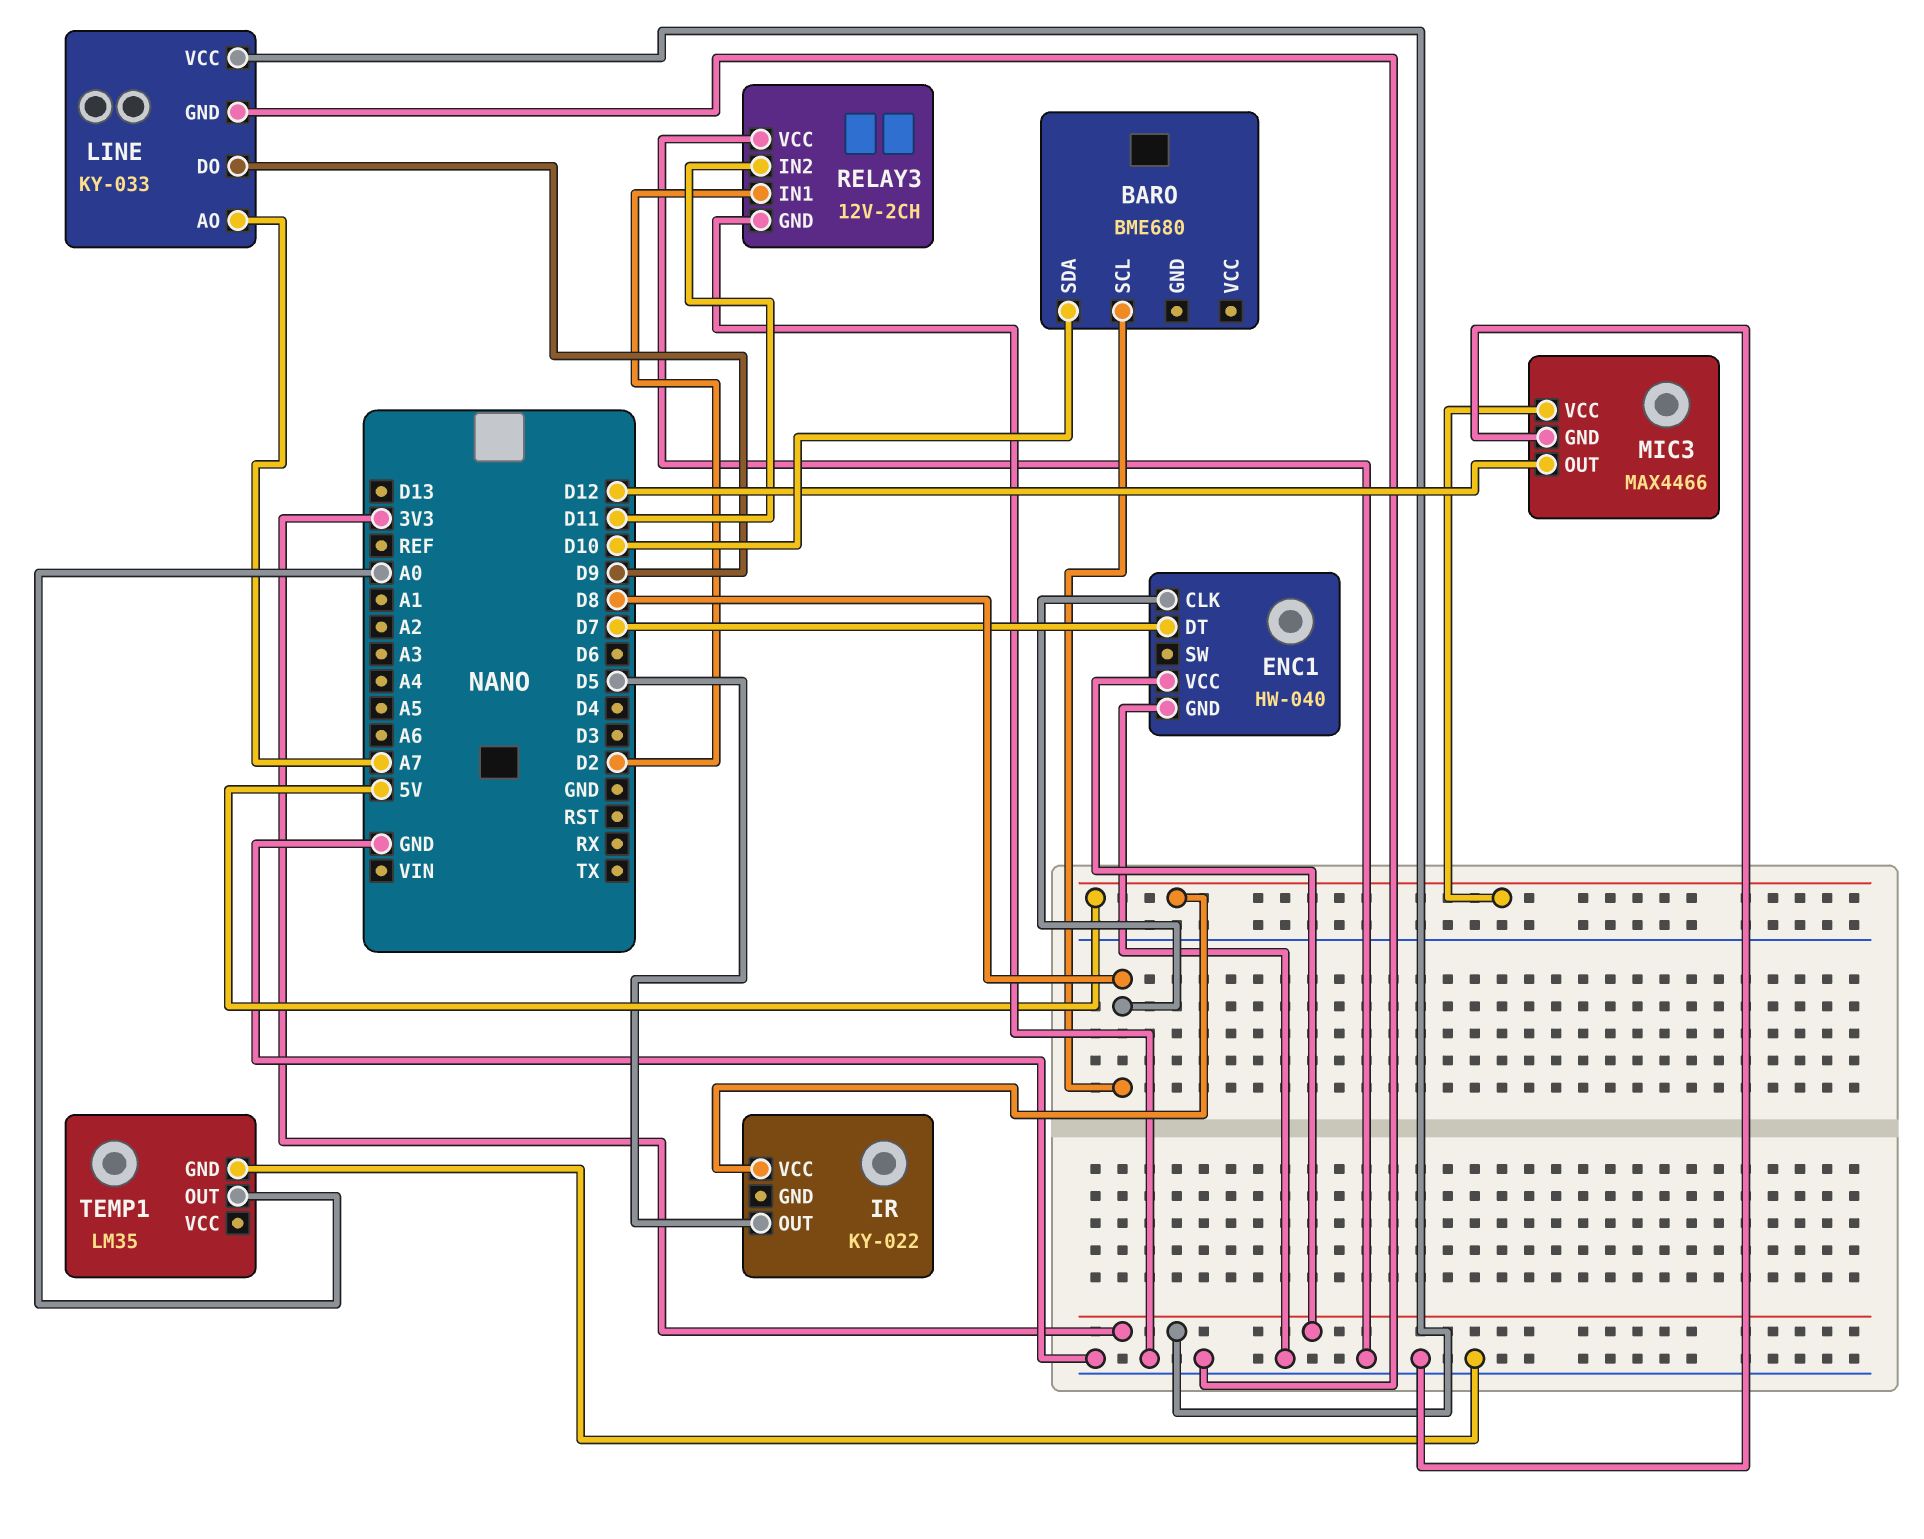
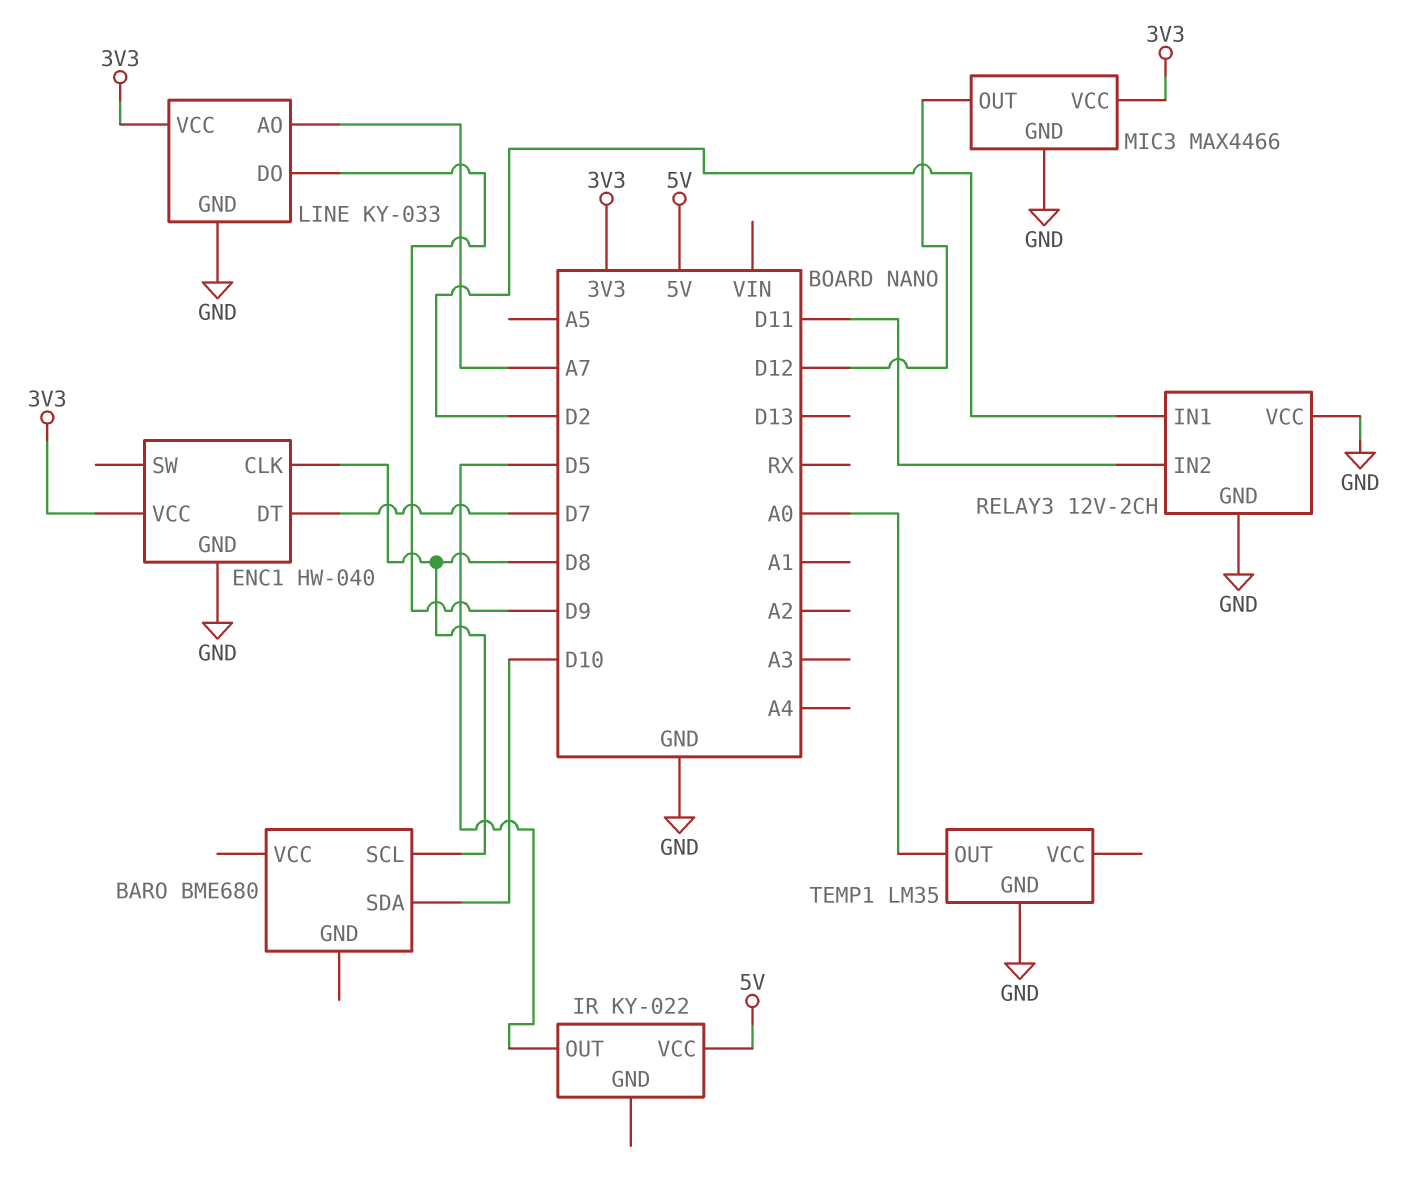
MIC3 pin VCC: 5V -> 3V3

